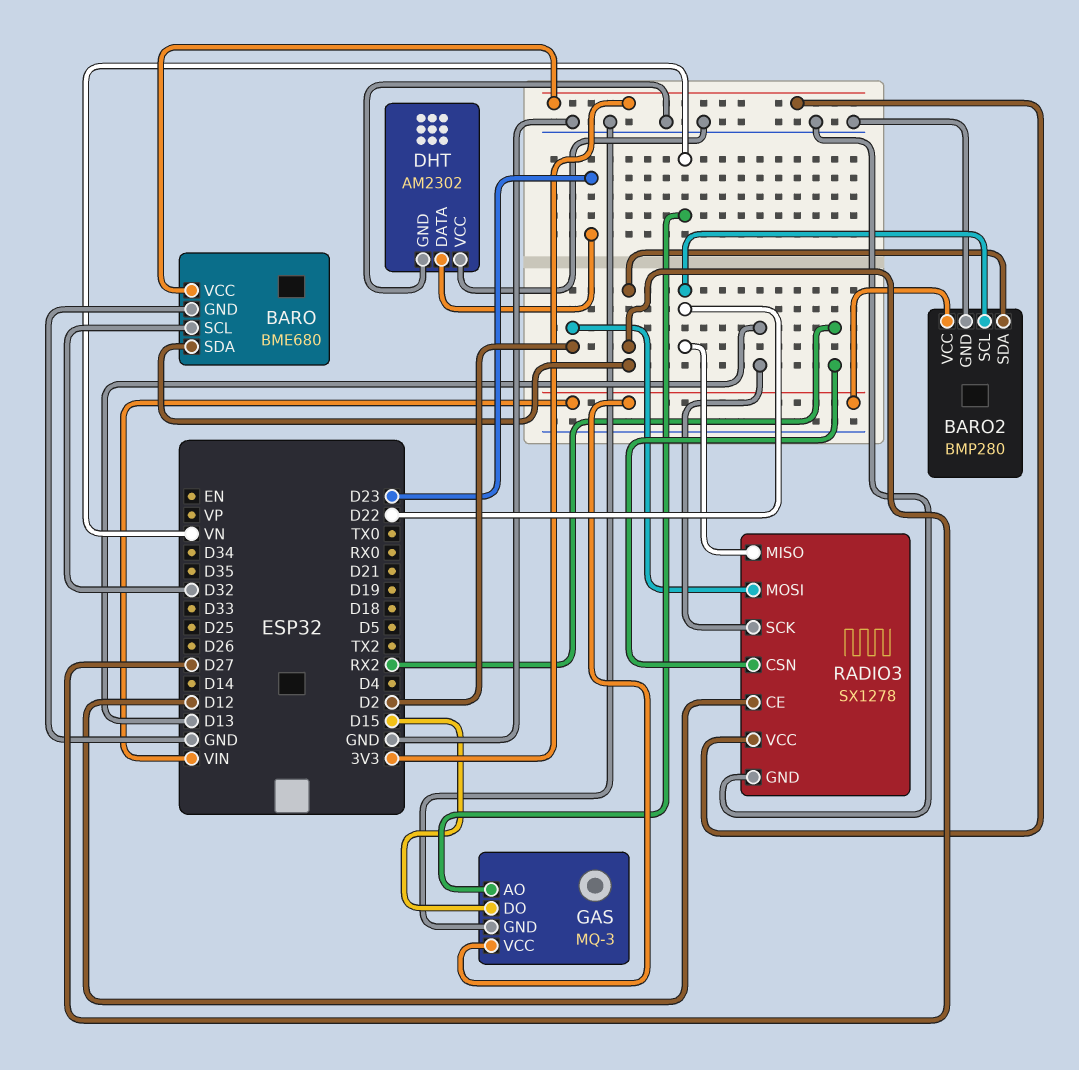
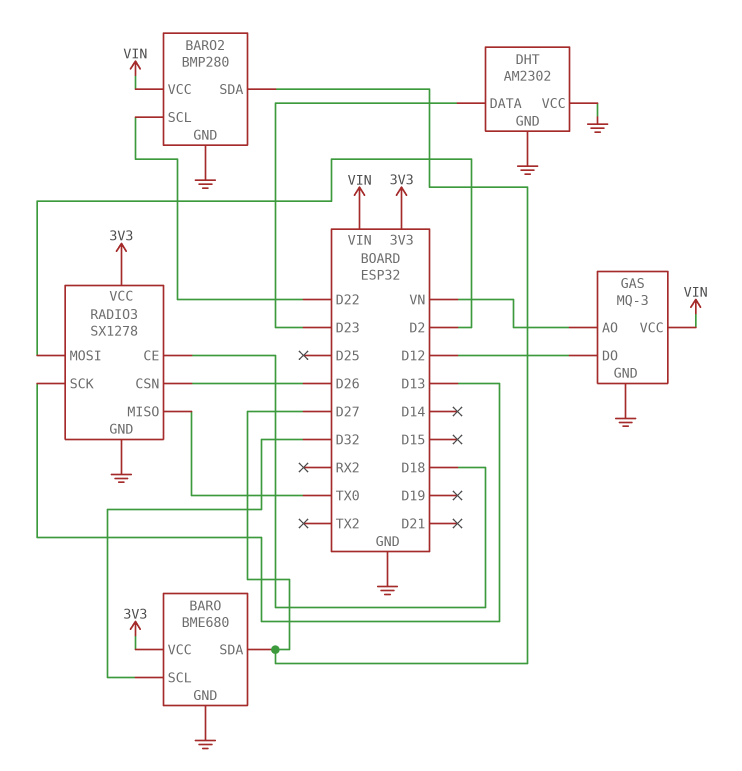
GAS pin DO: D15 -> D12
RADIO3 pin CE: D12 -> D18
RADIO3 pin CSN: RX2 -> D26
RADIO3 pin MISO: D22 -> TX0

